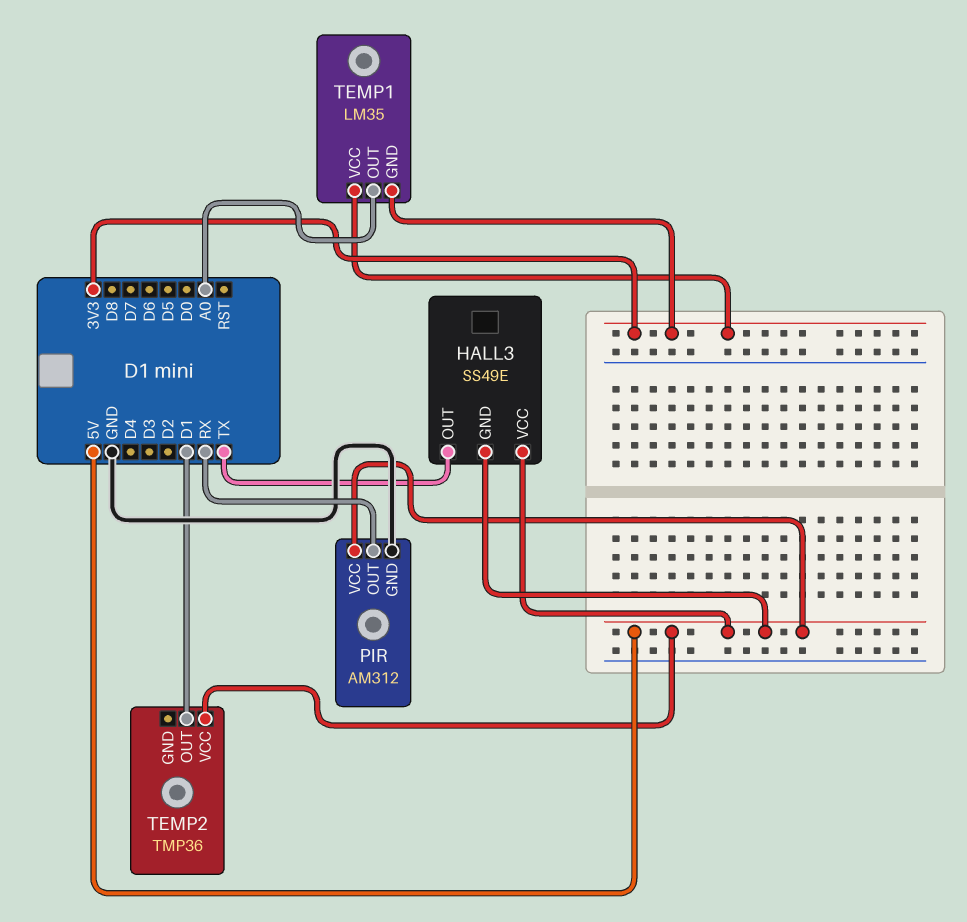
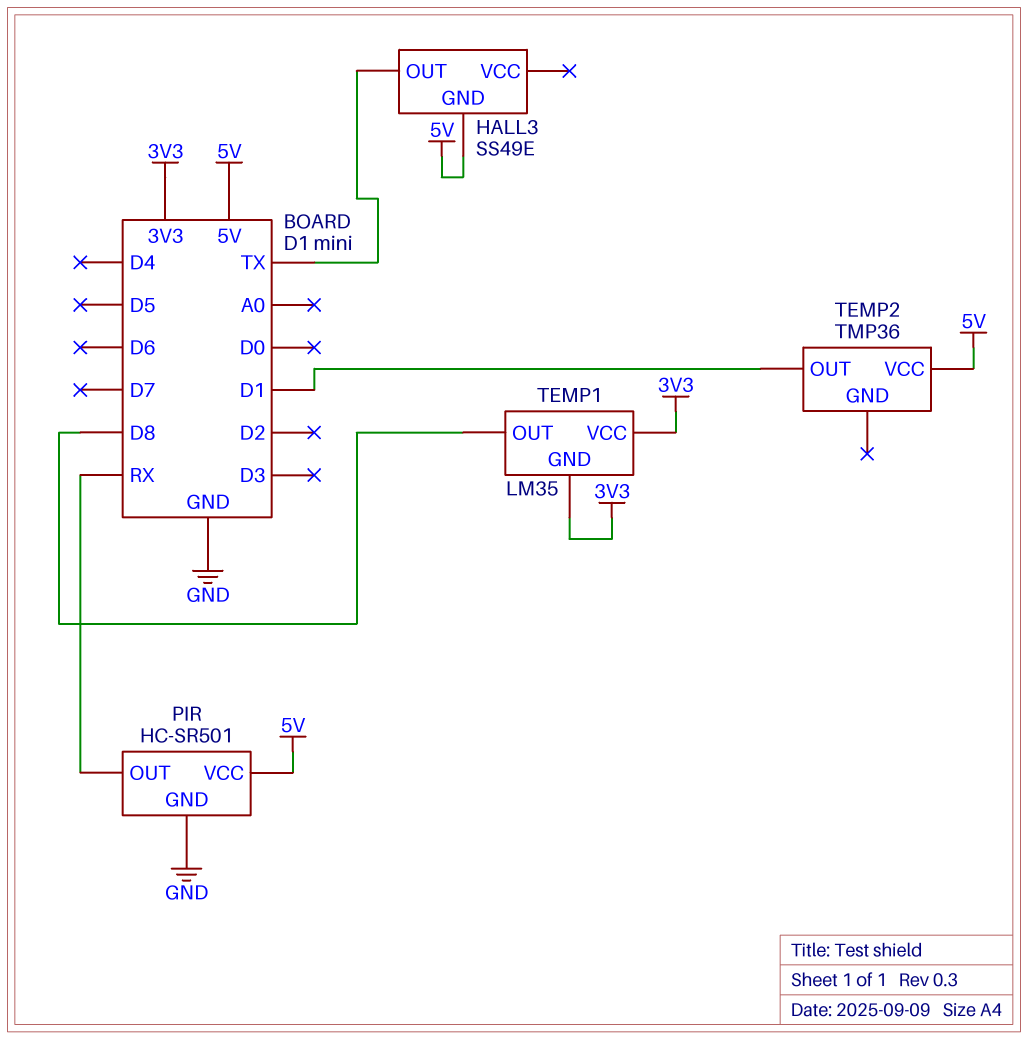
HALL3 pin VCC: 5V -> none
PIR: AM312 -> HC-SR501
TEMP1 pin OUT: A0 -> D8

